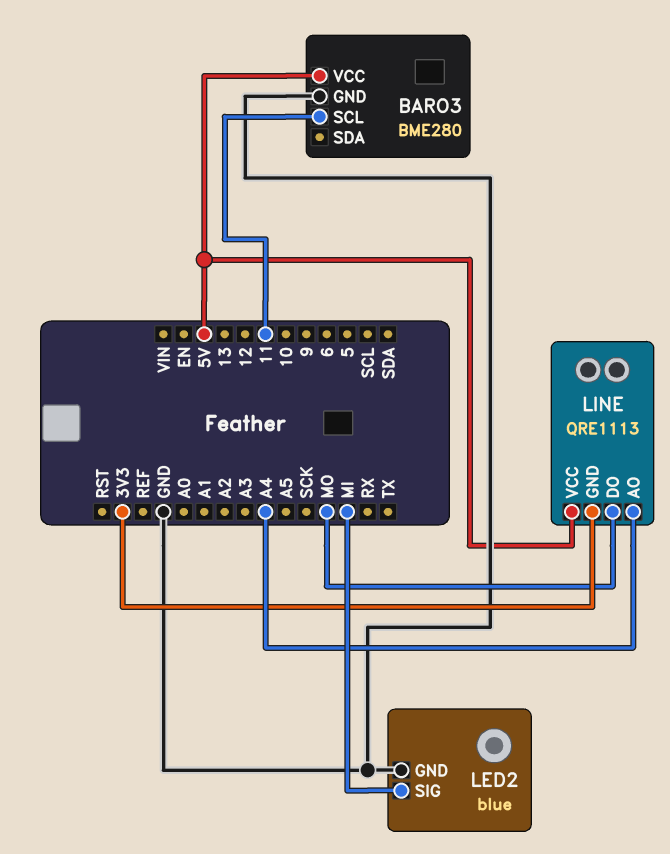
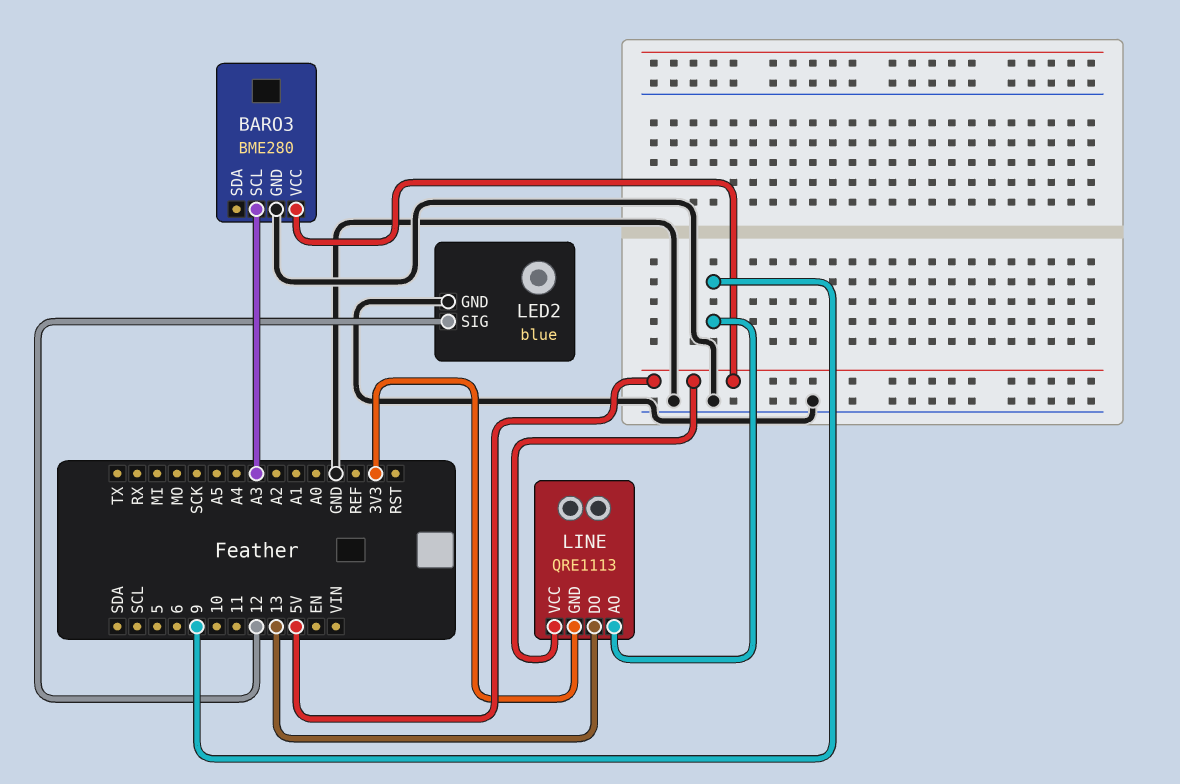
BARO3 pin SCL: 11 -> A3
LED2 pin SIG: MI -> 12
LINE pin AO: A4 -> 9
LINE pin DO: MO -> 13

